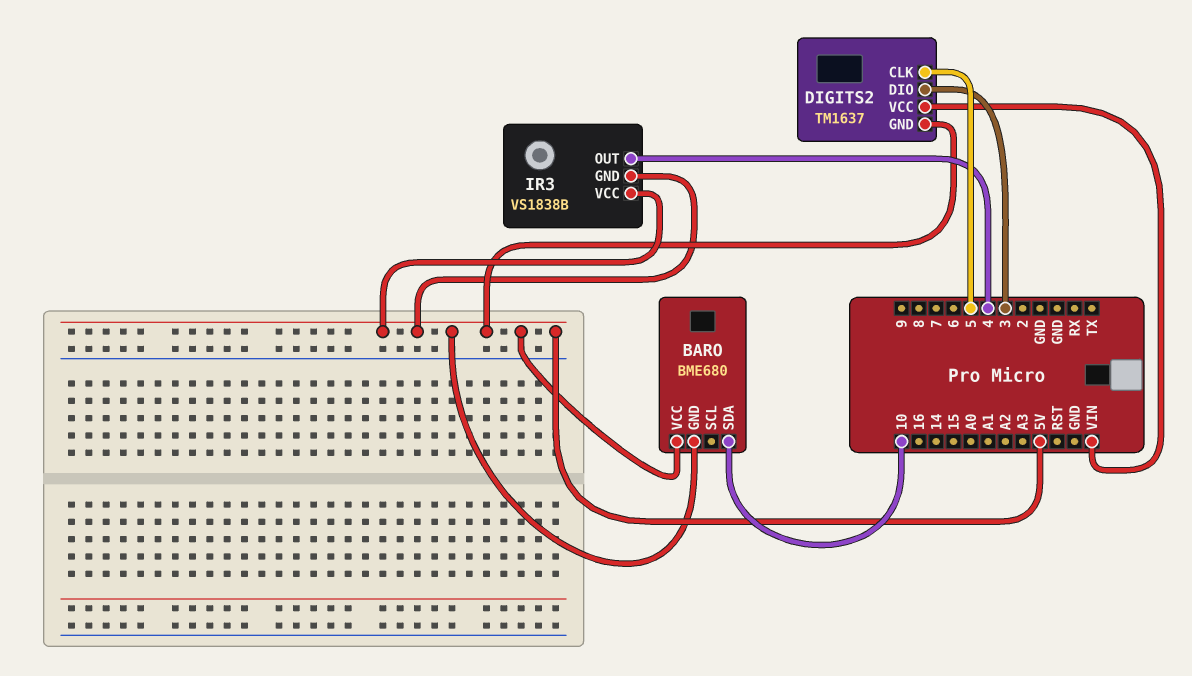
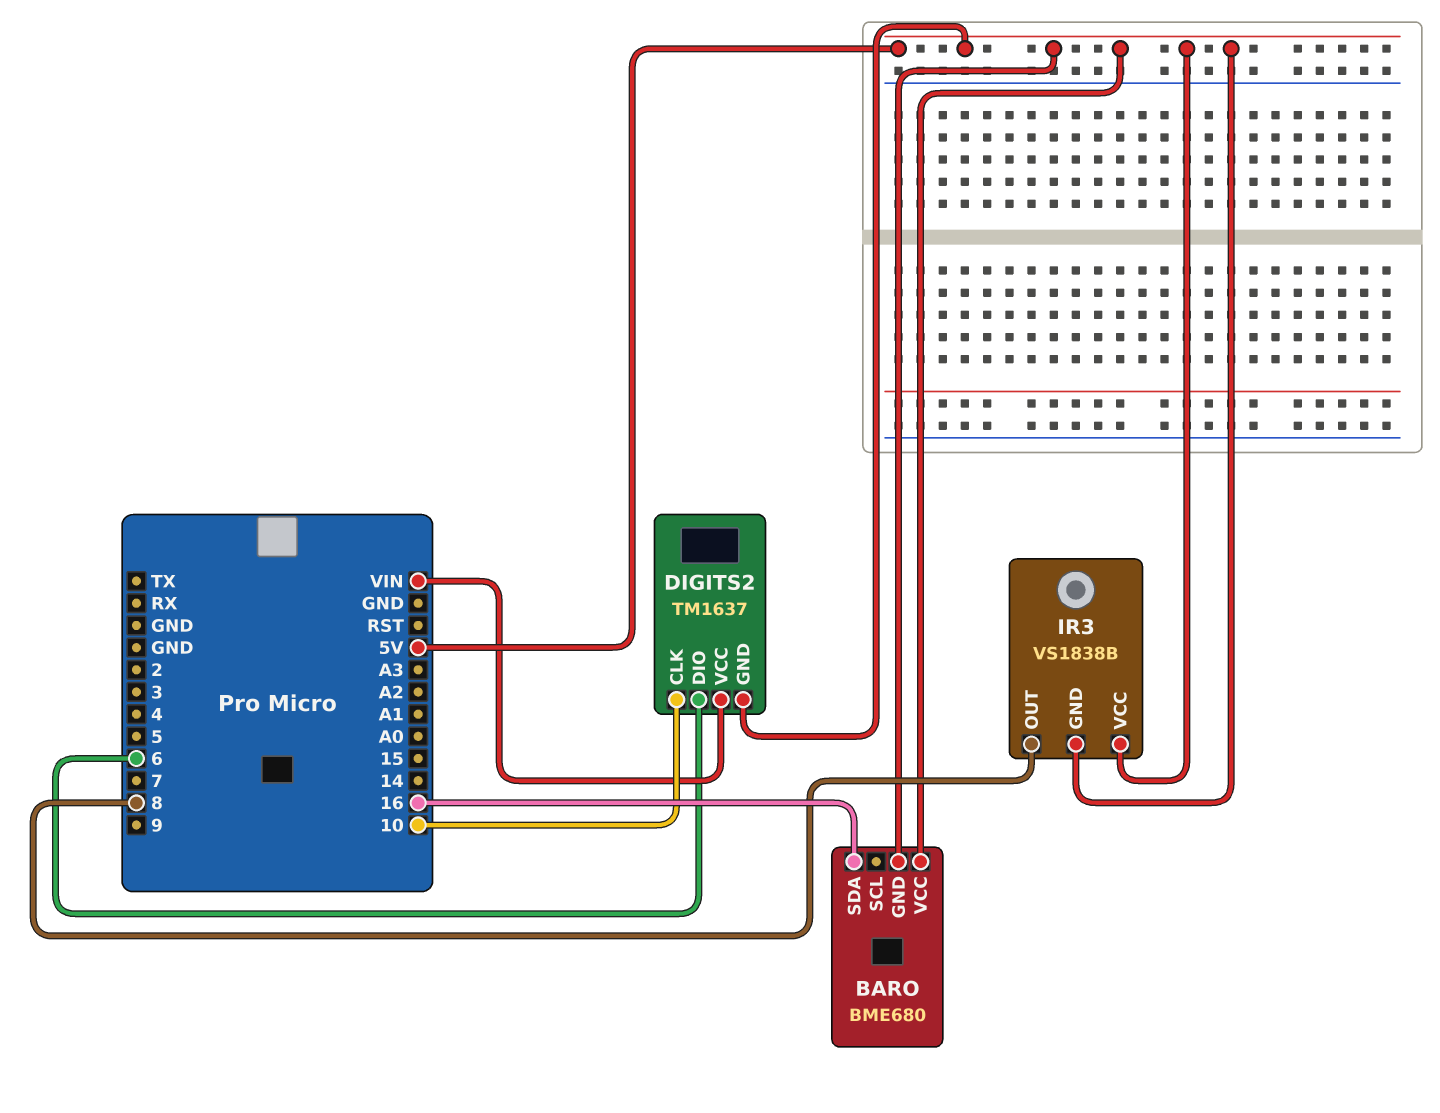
BARO pin SDA: 10 -> 16
DIGITS2 pin CLK: 5 -> 10
DIGITS2 pin DIO: 3 -> 6
IR3 pin OUT: 4 -> 8

